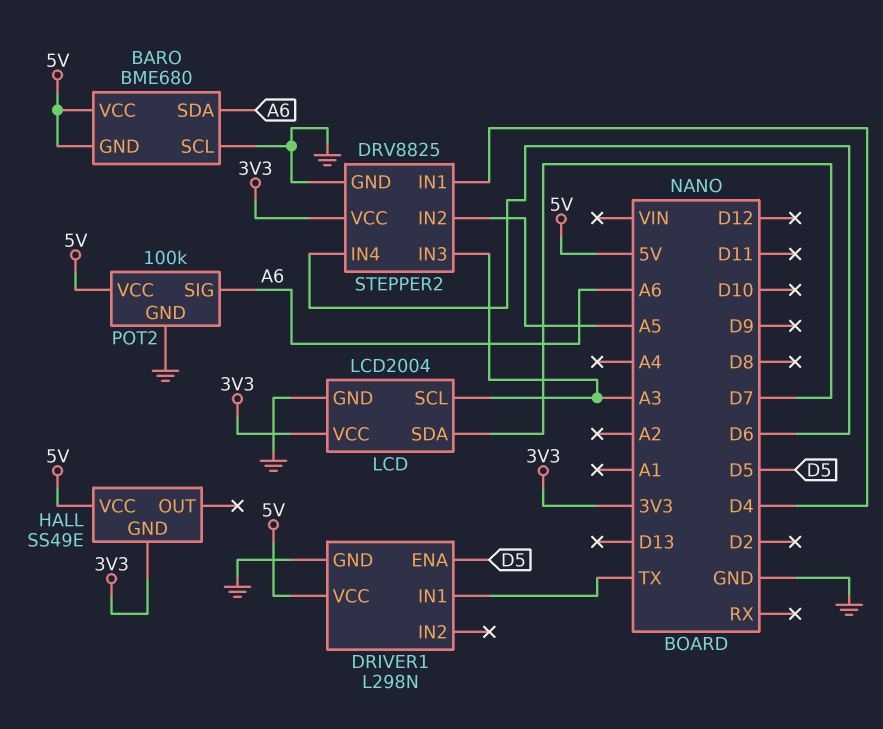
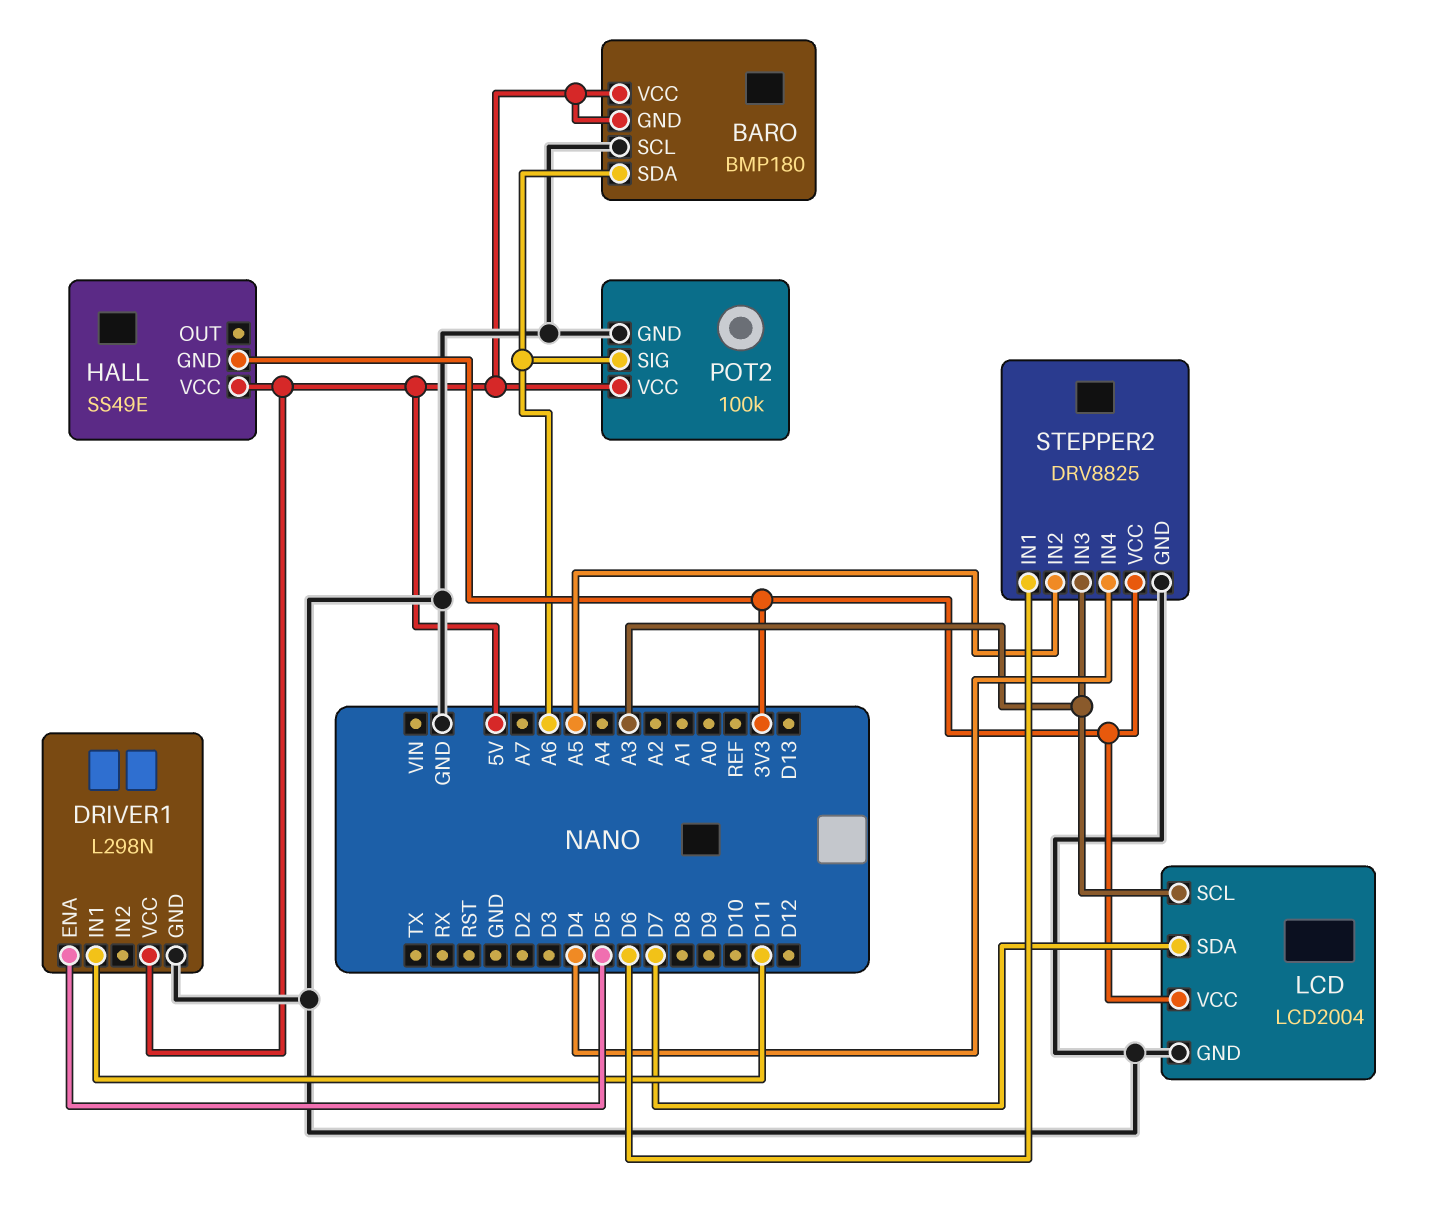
BARO: BME680 -> BMP180
DRIVER1 pin IN1: TX -> D11
STEPPER2 pin IN1: D4 -> D6
STEPPER2 pin IN4: D6 -> D4

